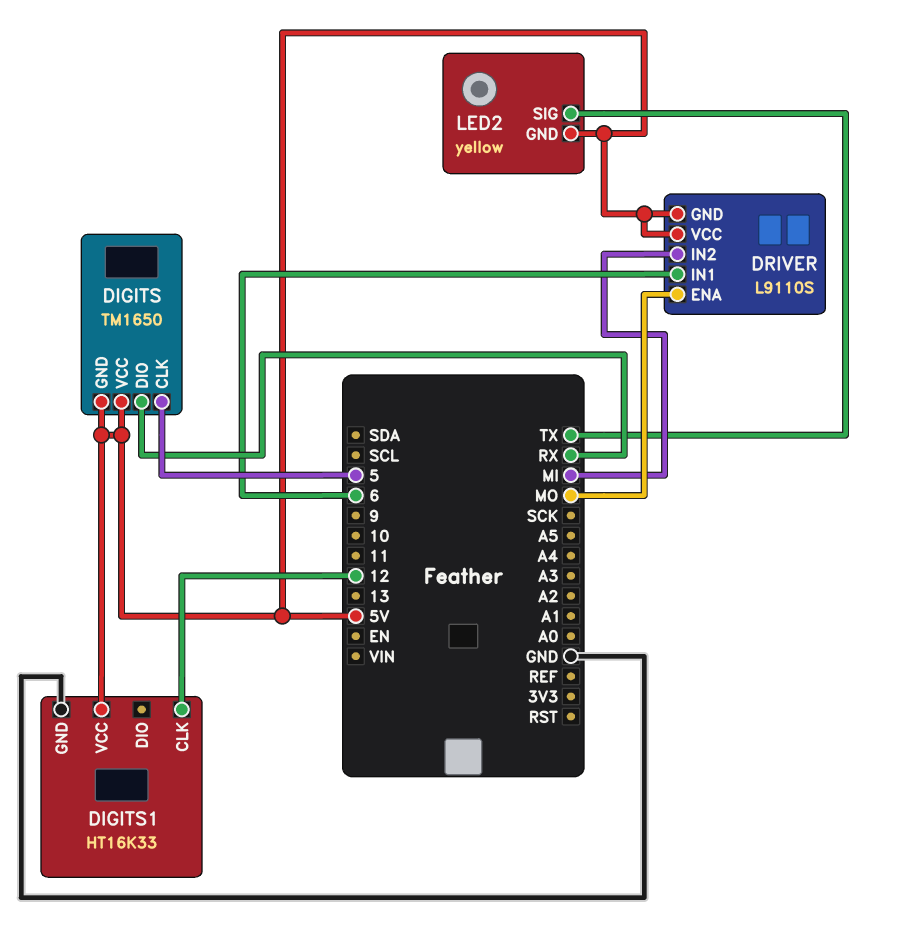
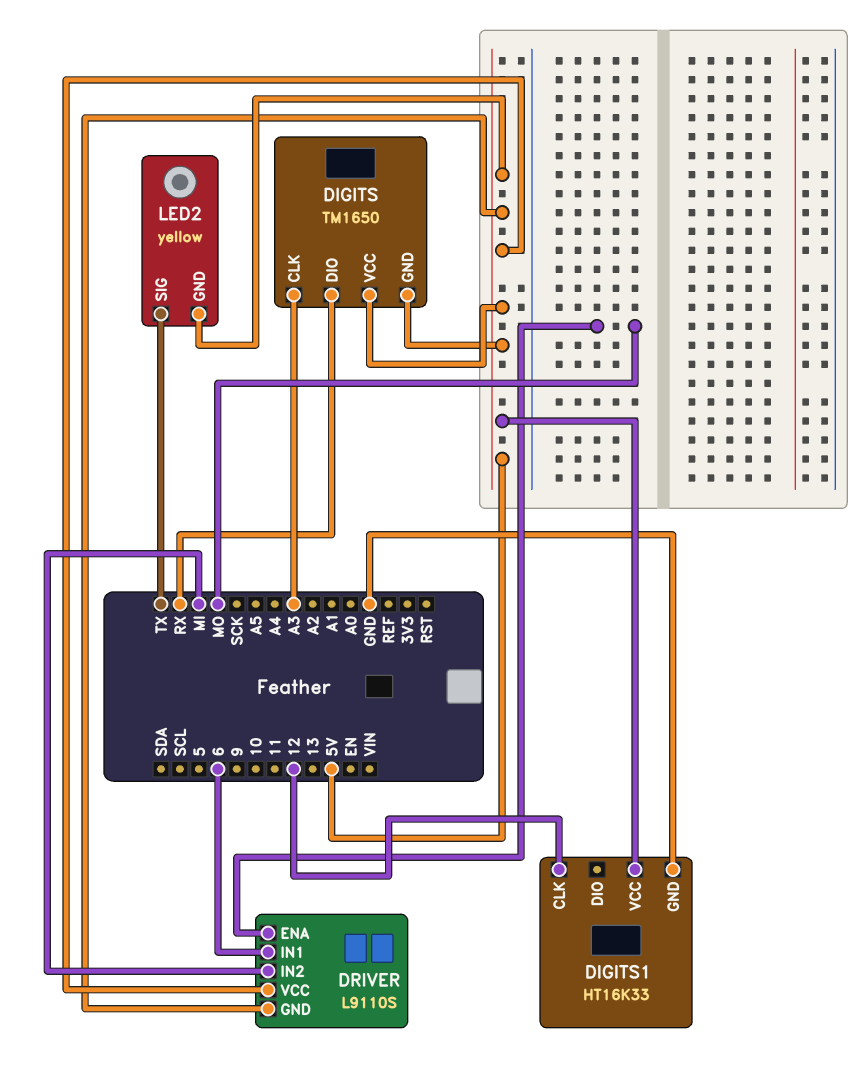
DIGITS pin CLK: 5 -> A3

